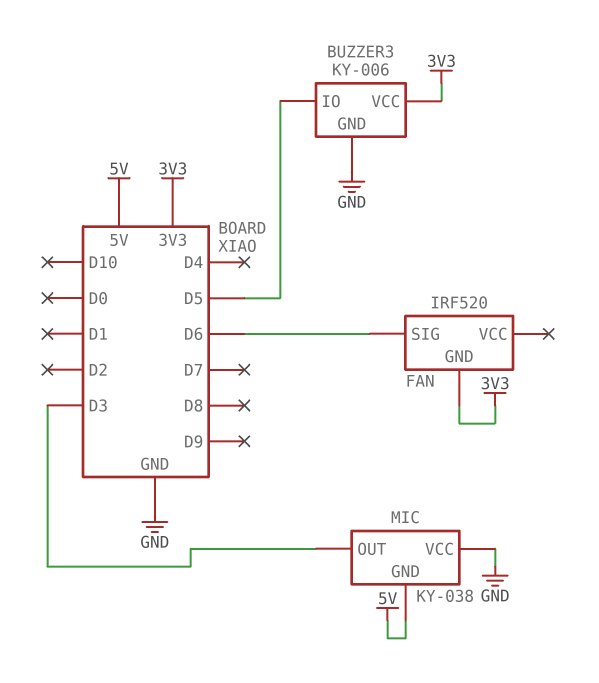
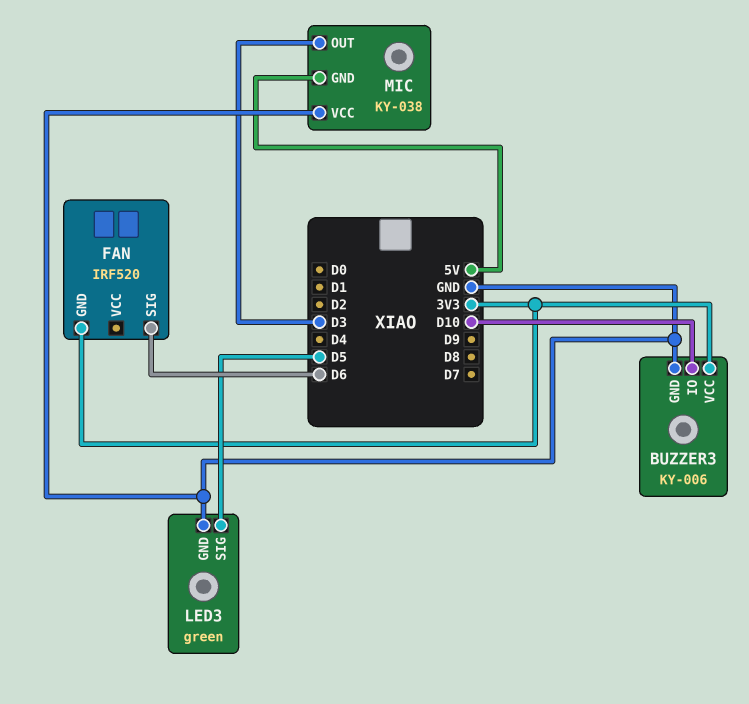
BUZZER3 pin IO: D5 -> D10
LED3: none -> green
LED3 pin GND: none -> GND
LED3 pin SIG: none -> D5

